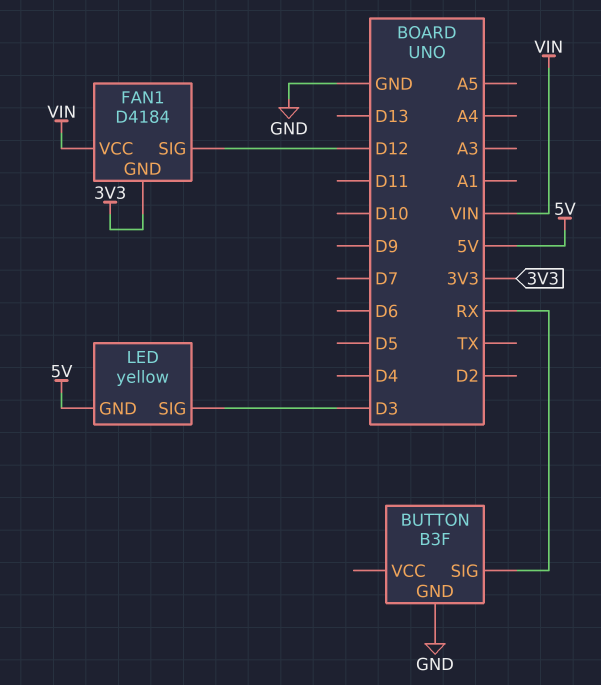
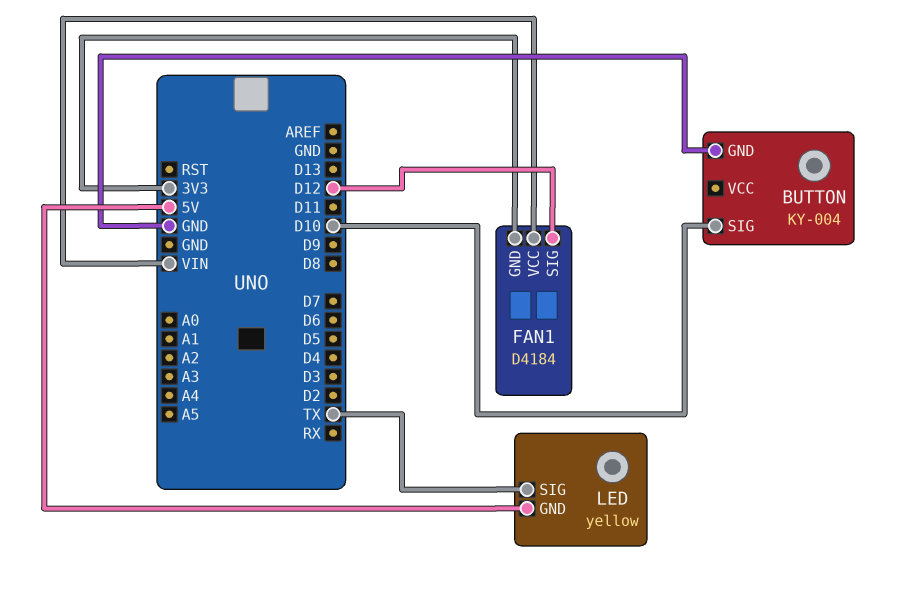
BUTTON: B3F -> KY-004
BUTTON pin SIG: RX -> D10
LED pin SIG: D3 -> TX

